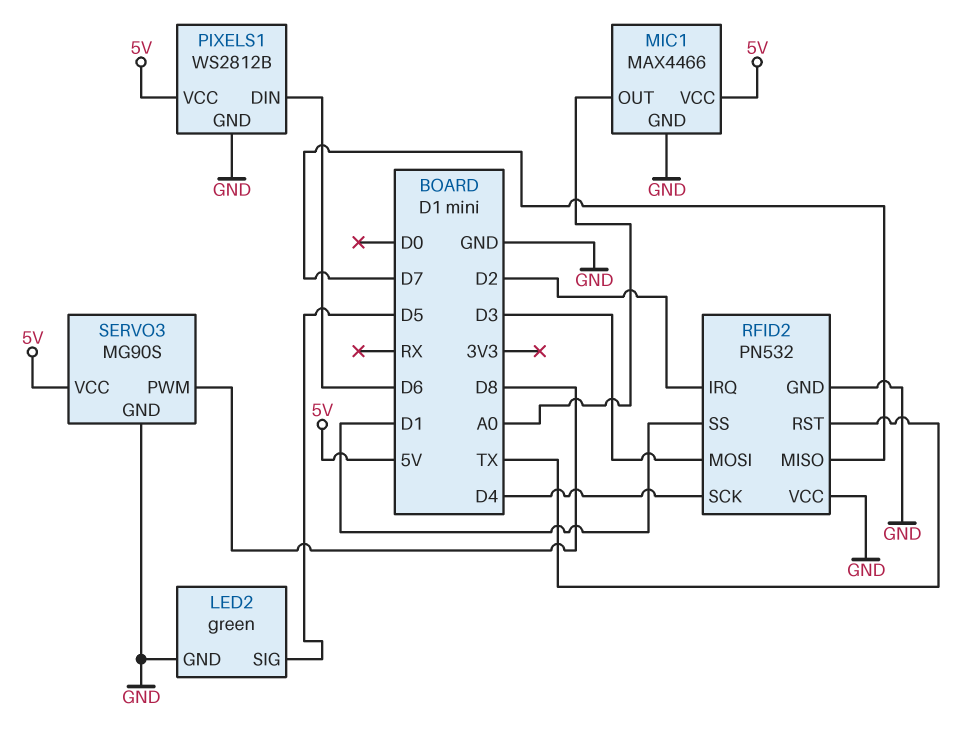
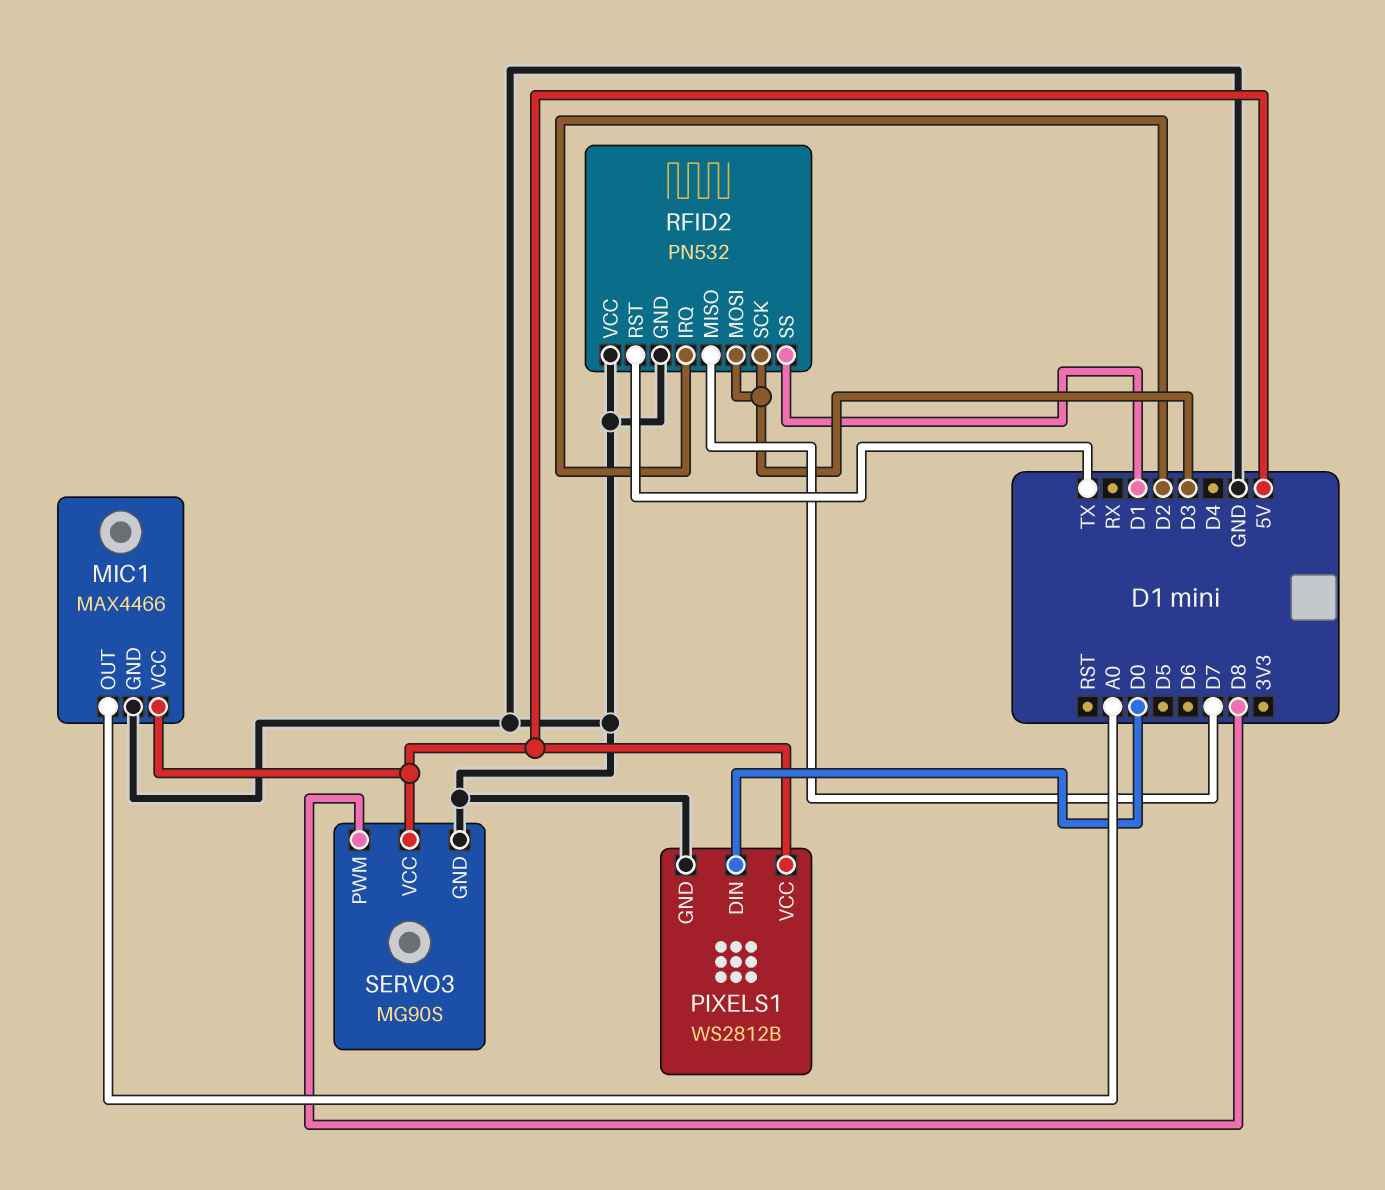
LED2: green -> none
LED2 pin GND: GND -> none
LED2 pin SIG: D5 -> none
PIXELS1 pin DIN: D6 -> D0
RFID2 pin SCK: D4 -> D3

